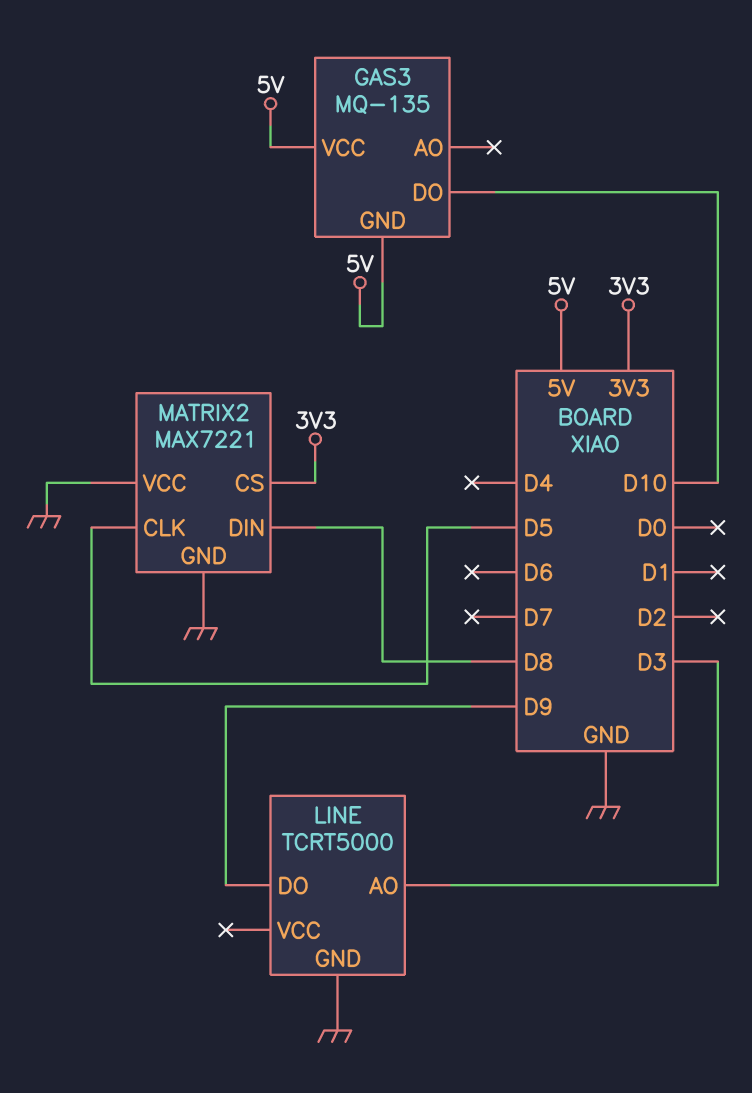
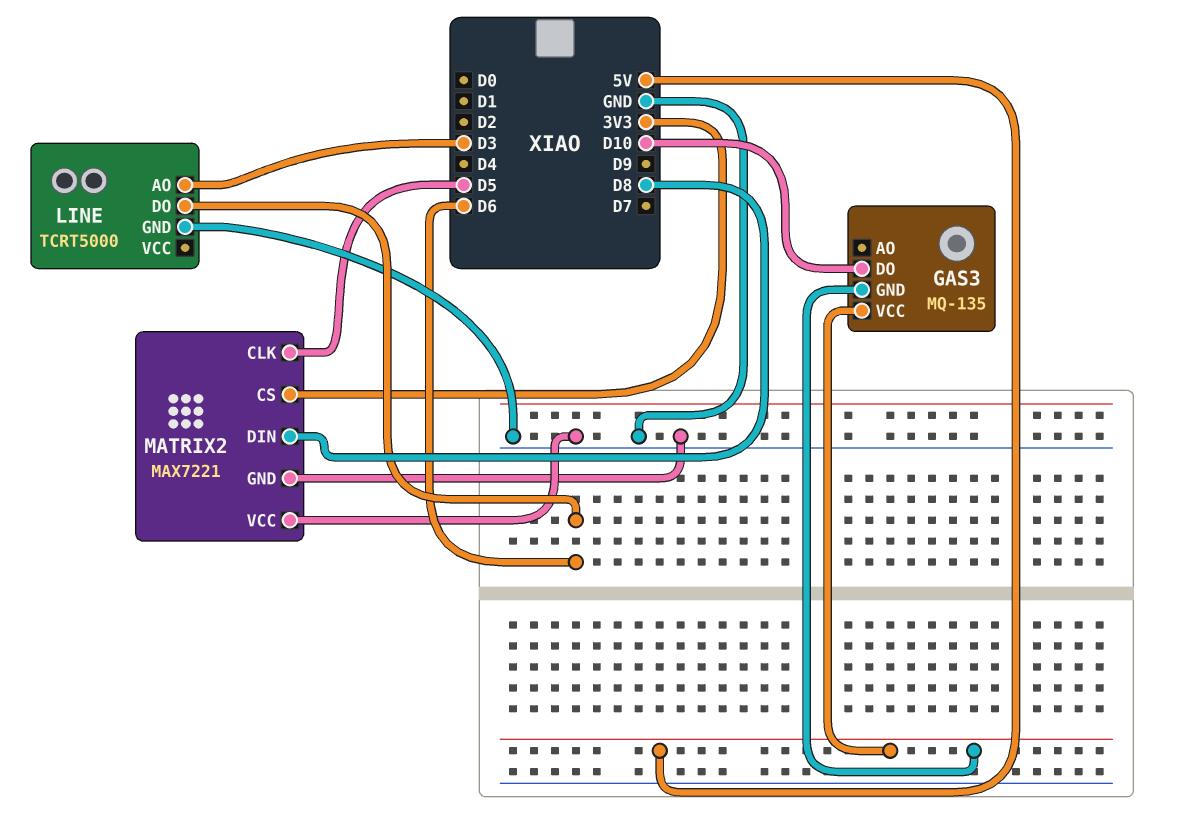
LINE pin DO: D9 -> D6

